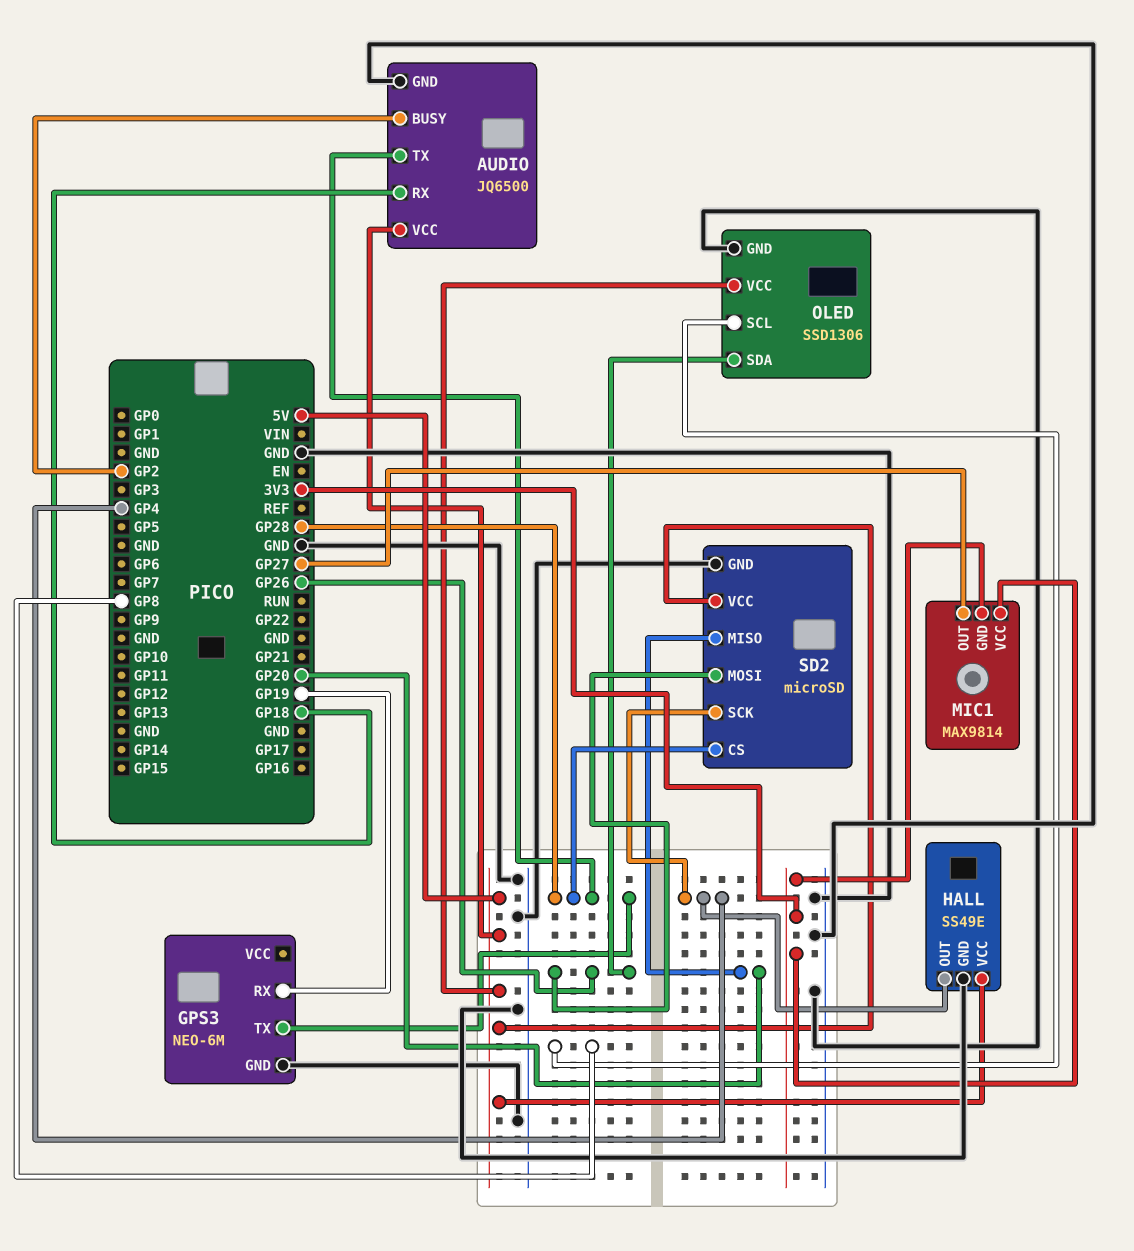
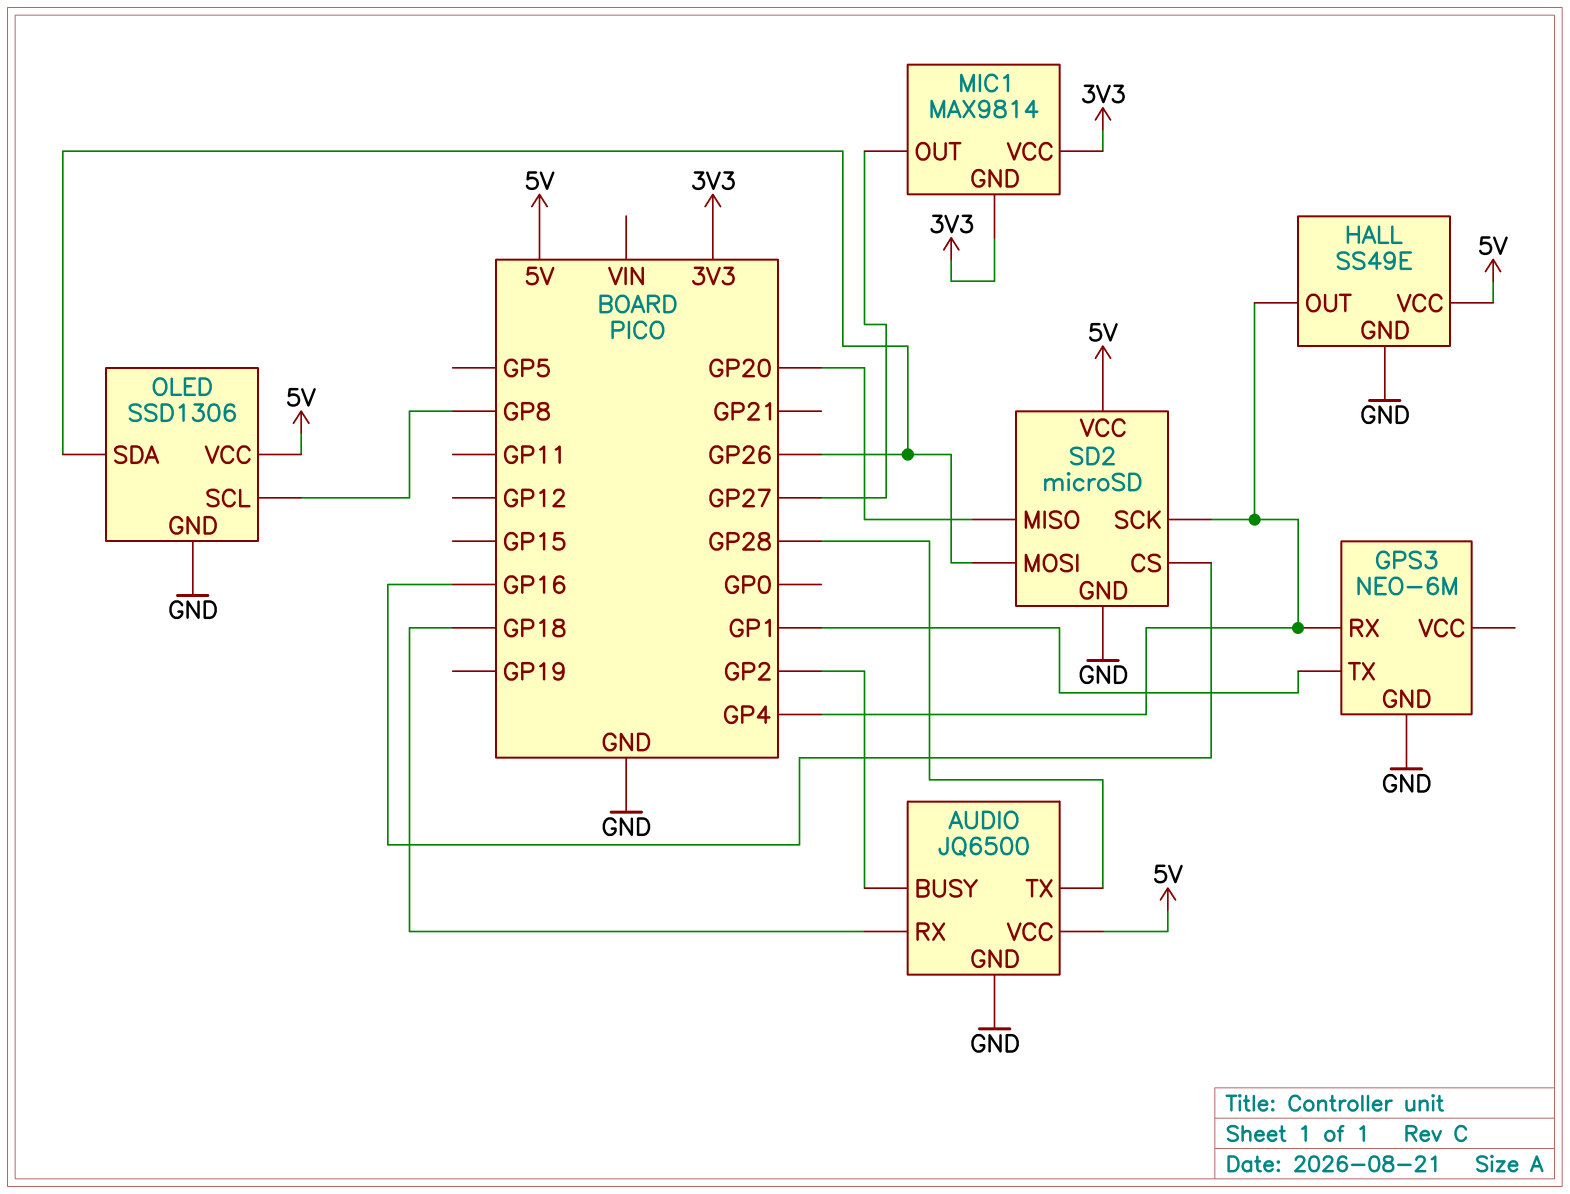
GPS3 pin RX: GP19 -> GP4
GPS3 pin TX: GP28 -> GP1
SD2 pin CS: GP28 -> GP16

